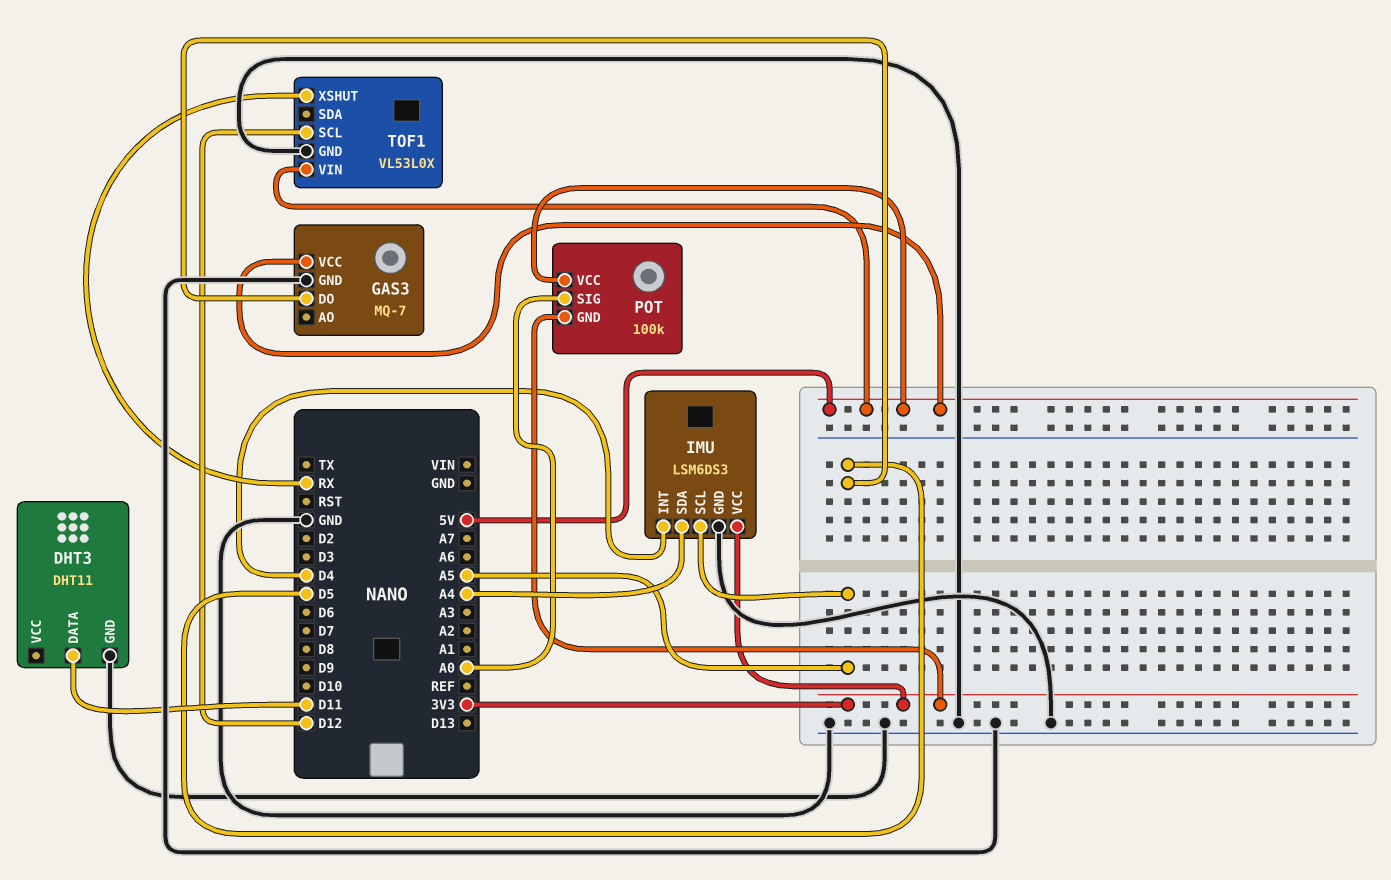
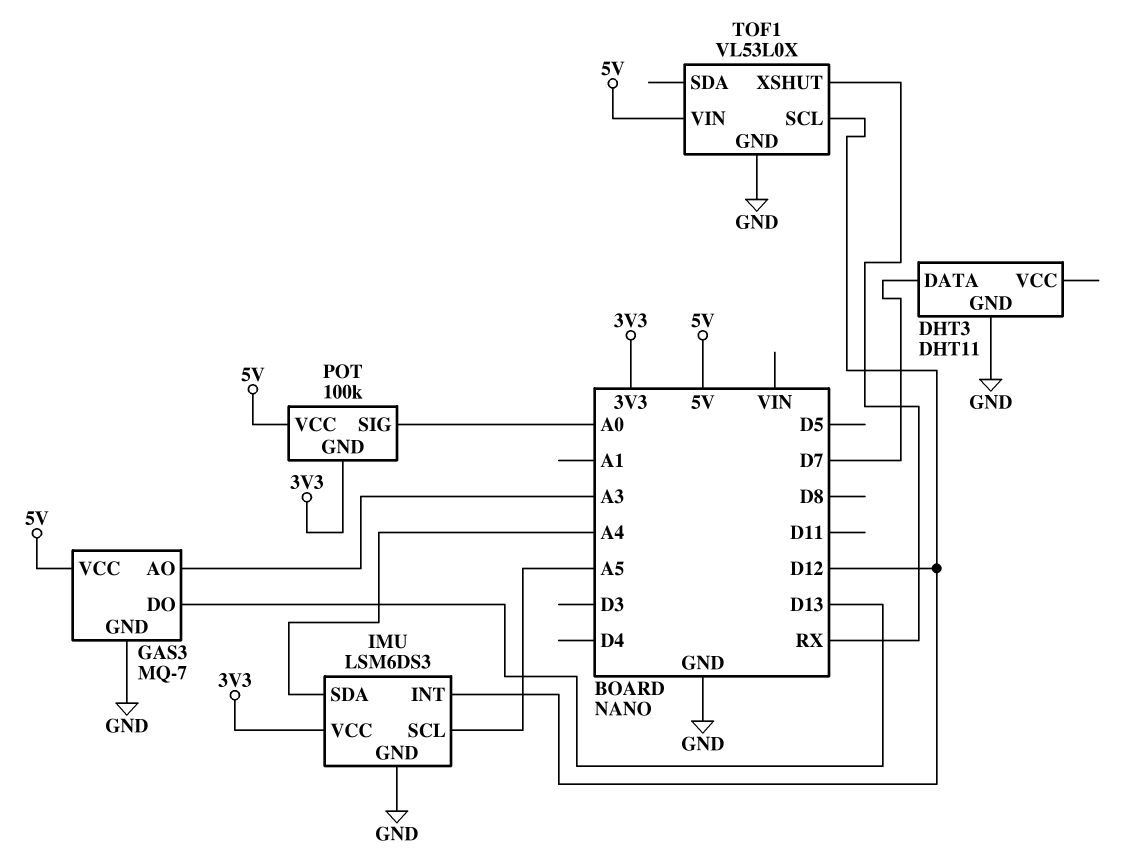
DHT3 pin DATA: D11 -> D7
GAS3 pin AO: none -> A3
GAS3 pin DO: D5 -> D13
IMU pin INT: D4 -> D12

